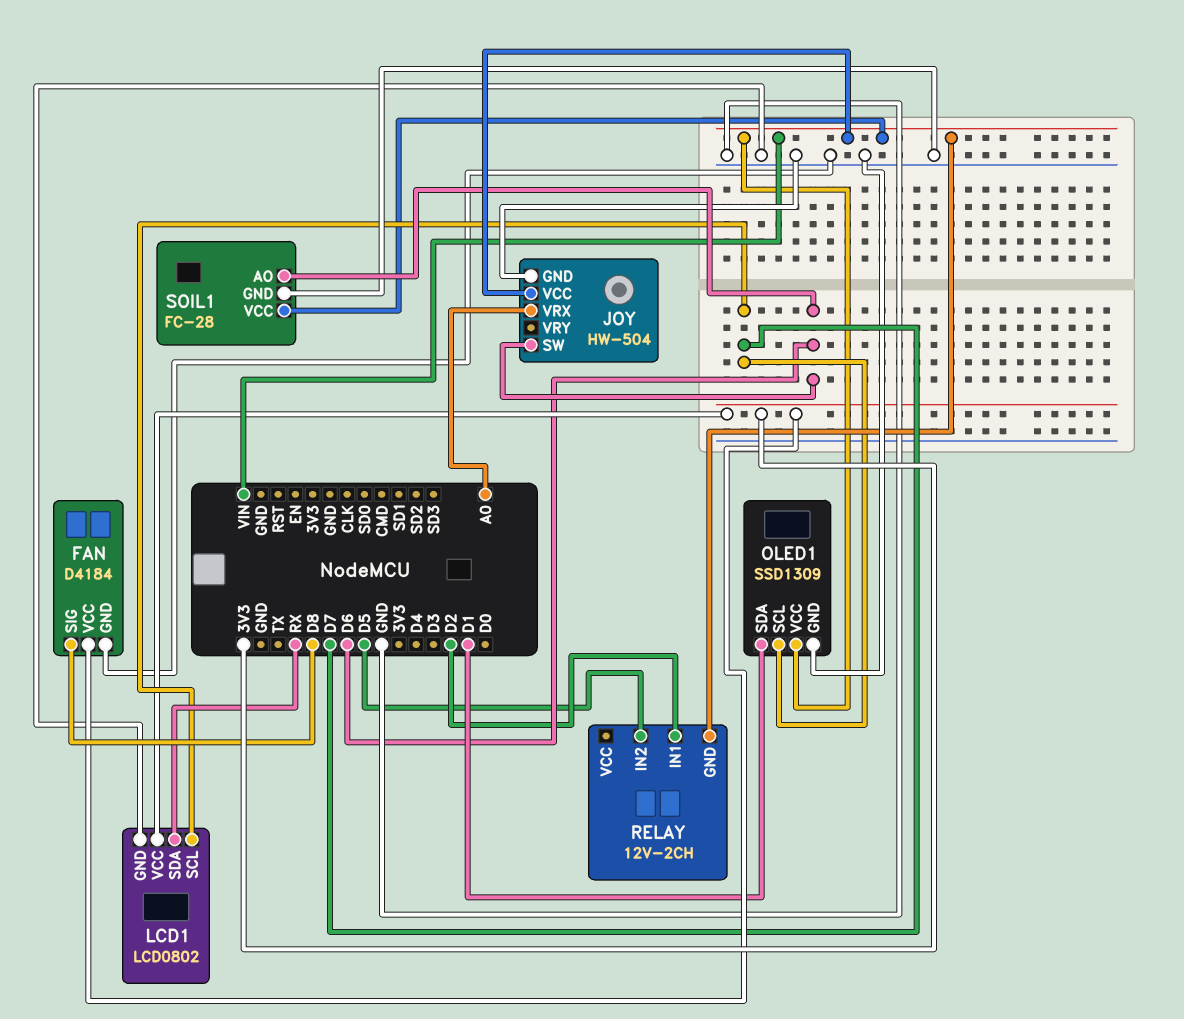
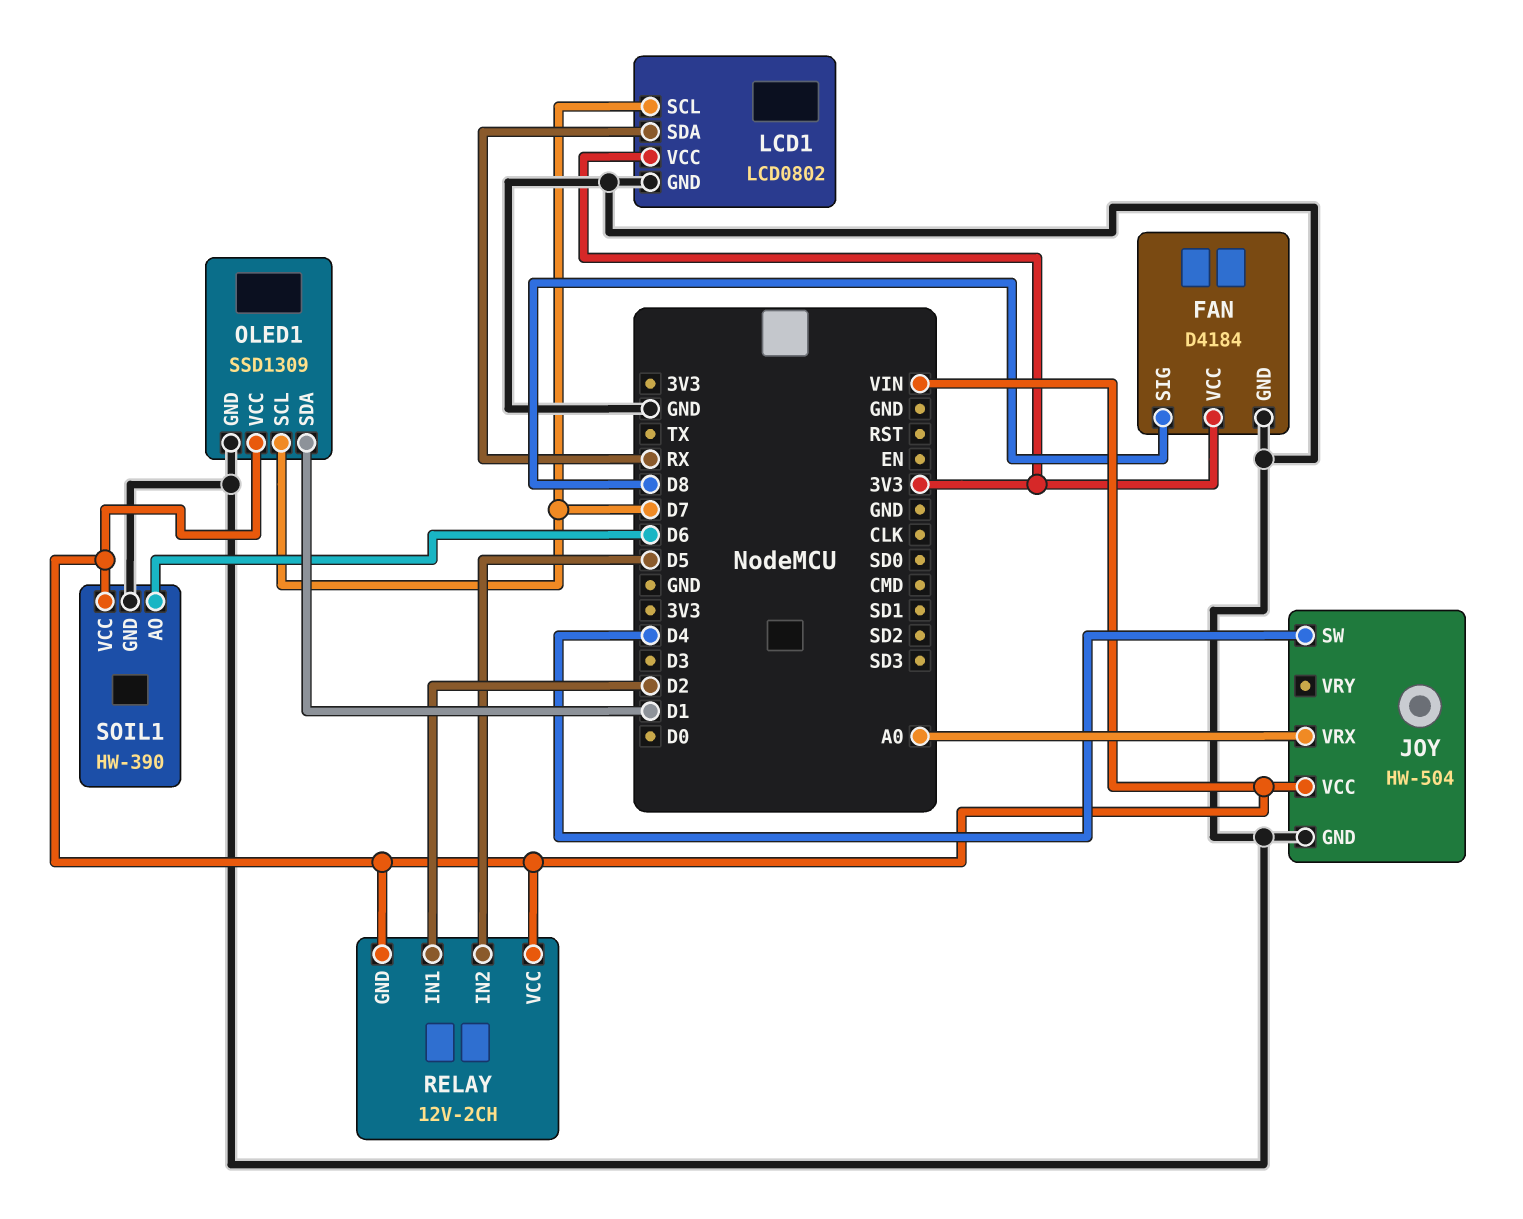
JOY pin SW: D6 -> D4
RELAY pin VCC: none -> VIN
SOIL1: FC-28 -> HW-390

